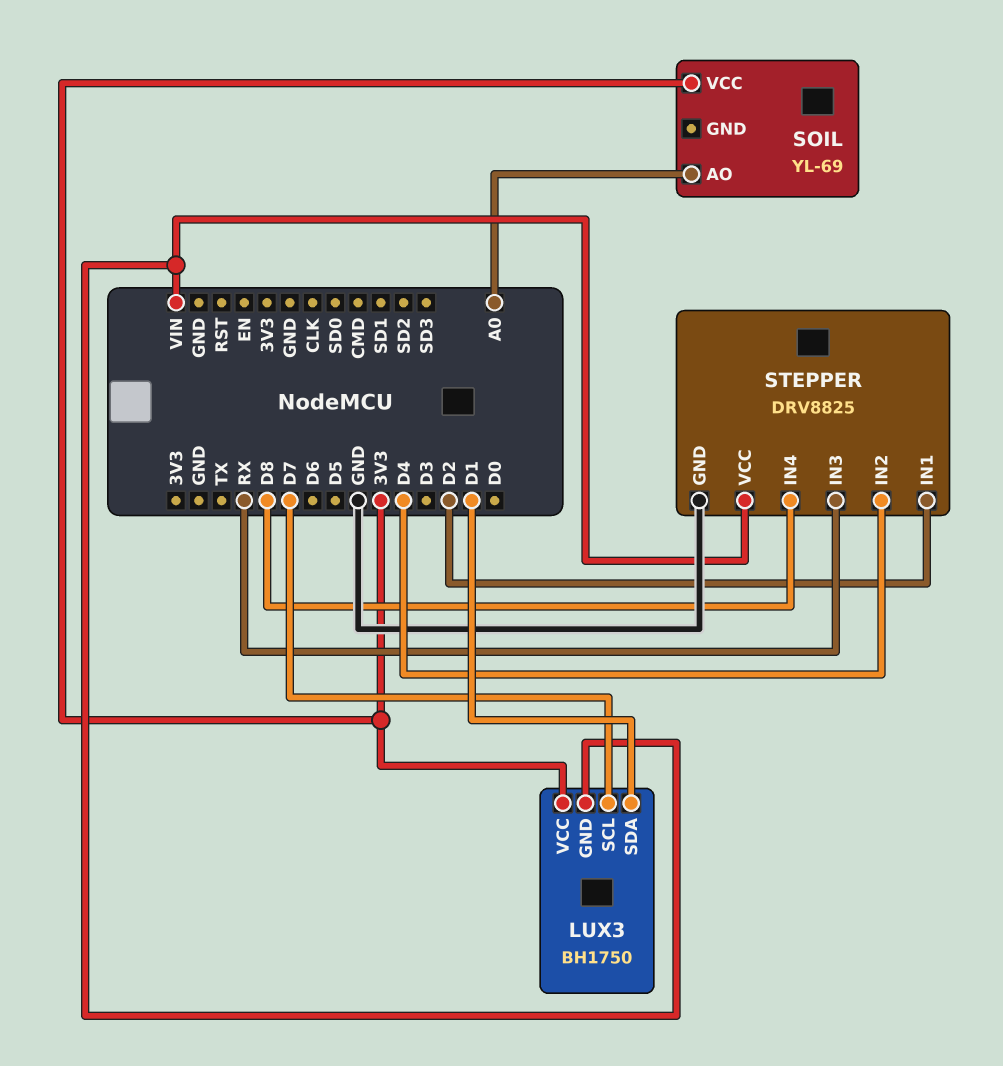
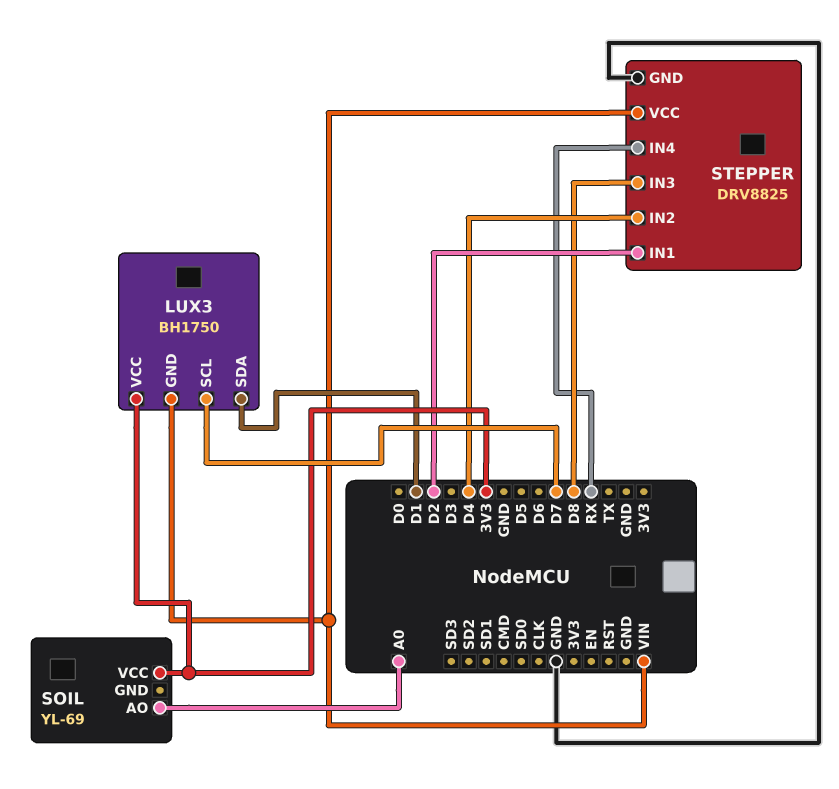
STEPPER pin IN3: RX -> D8
STEPPER pin IN4: D8 -> RX

